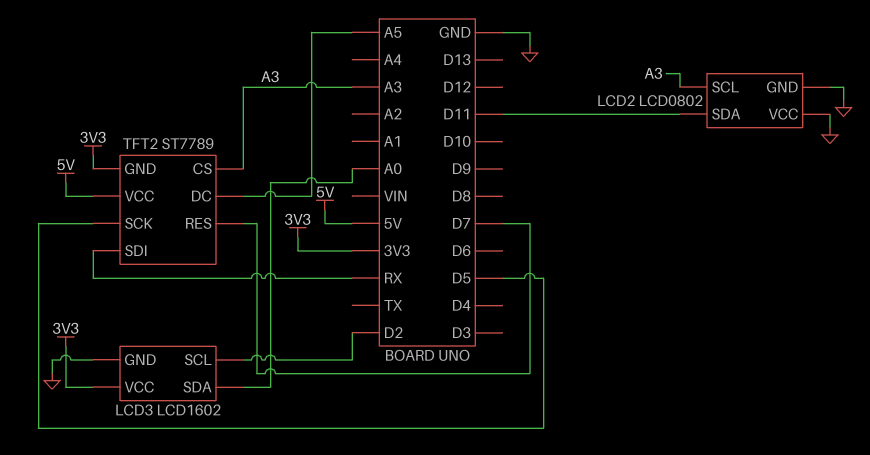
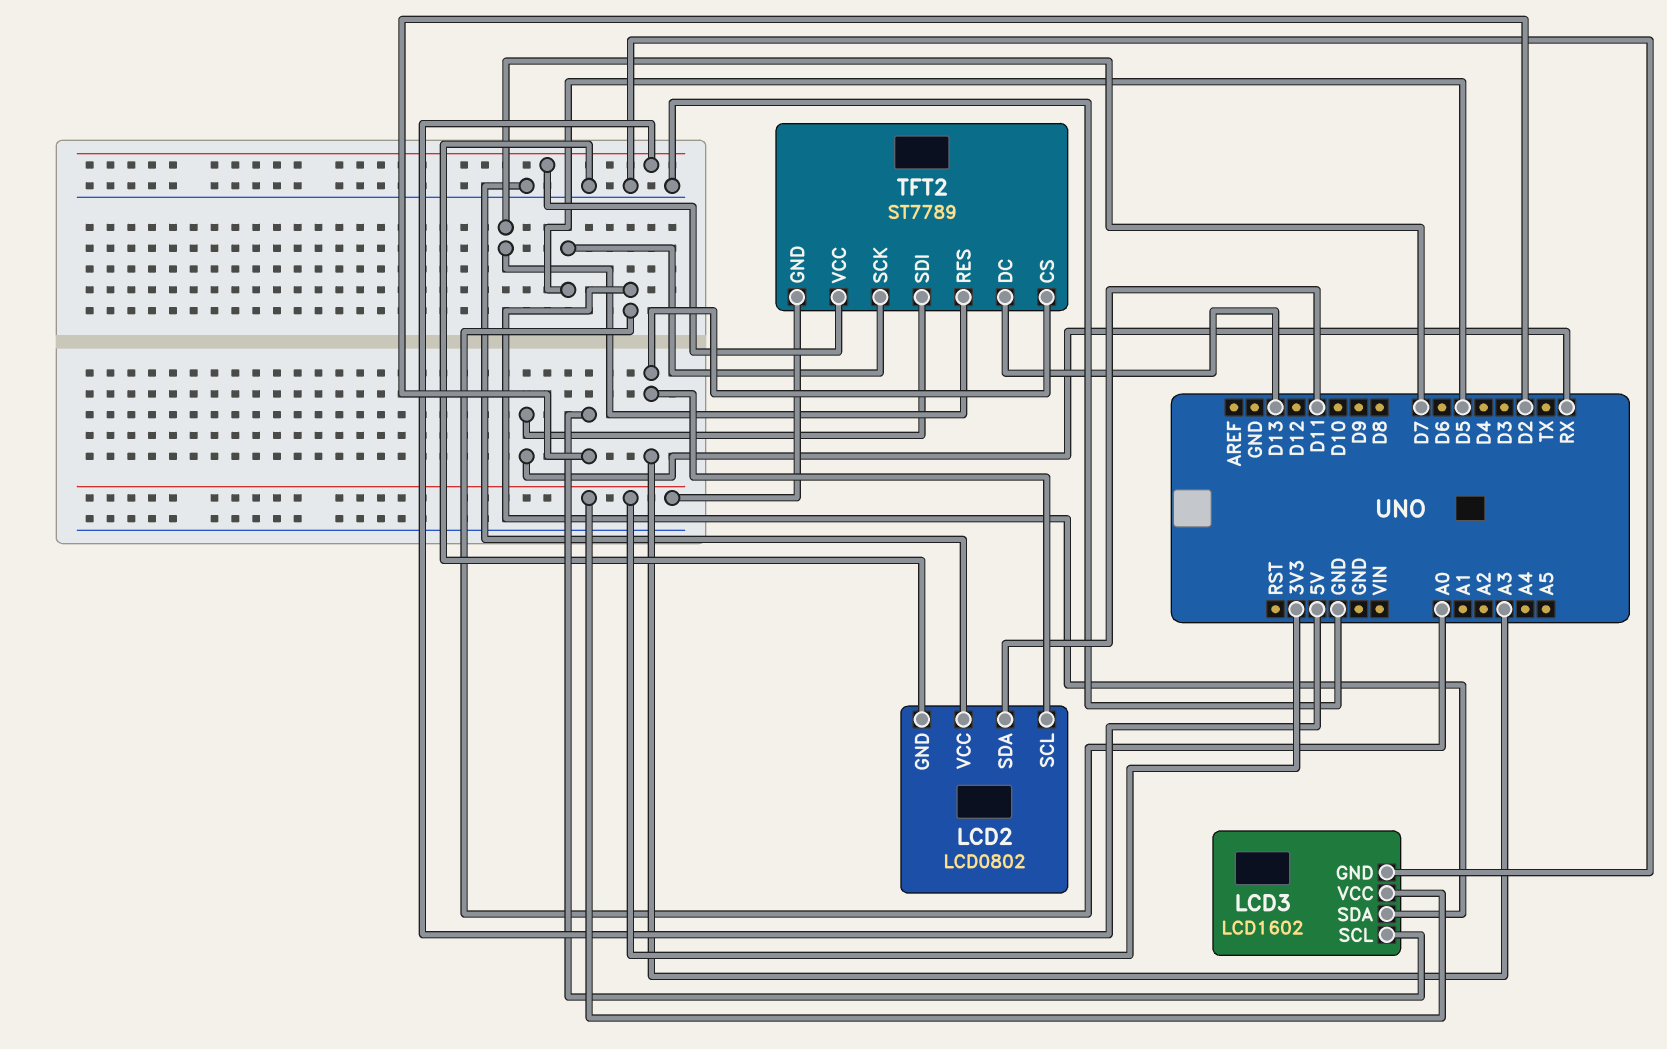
TFT2 pin DC: A5 -> D13

